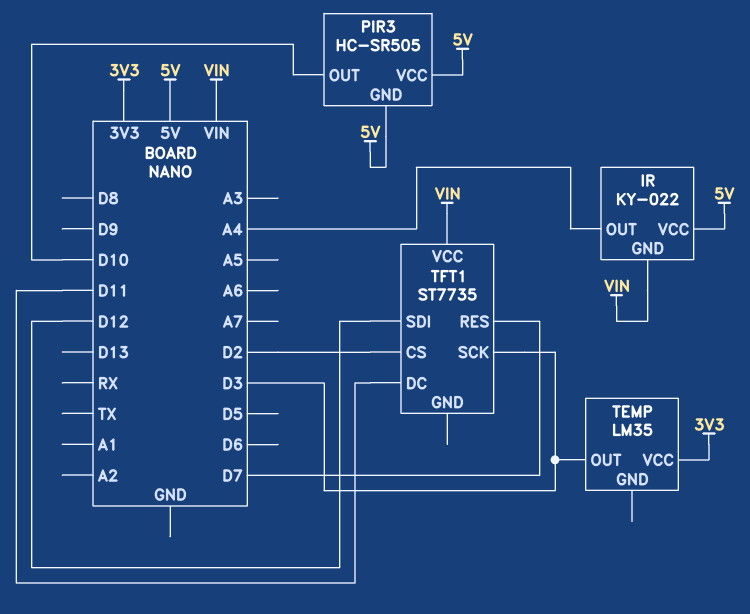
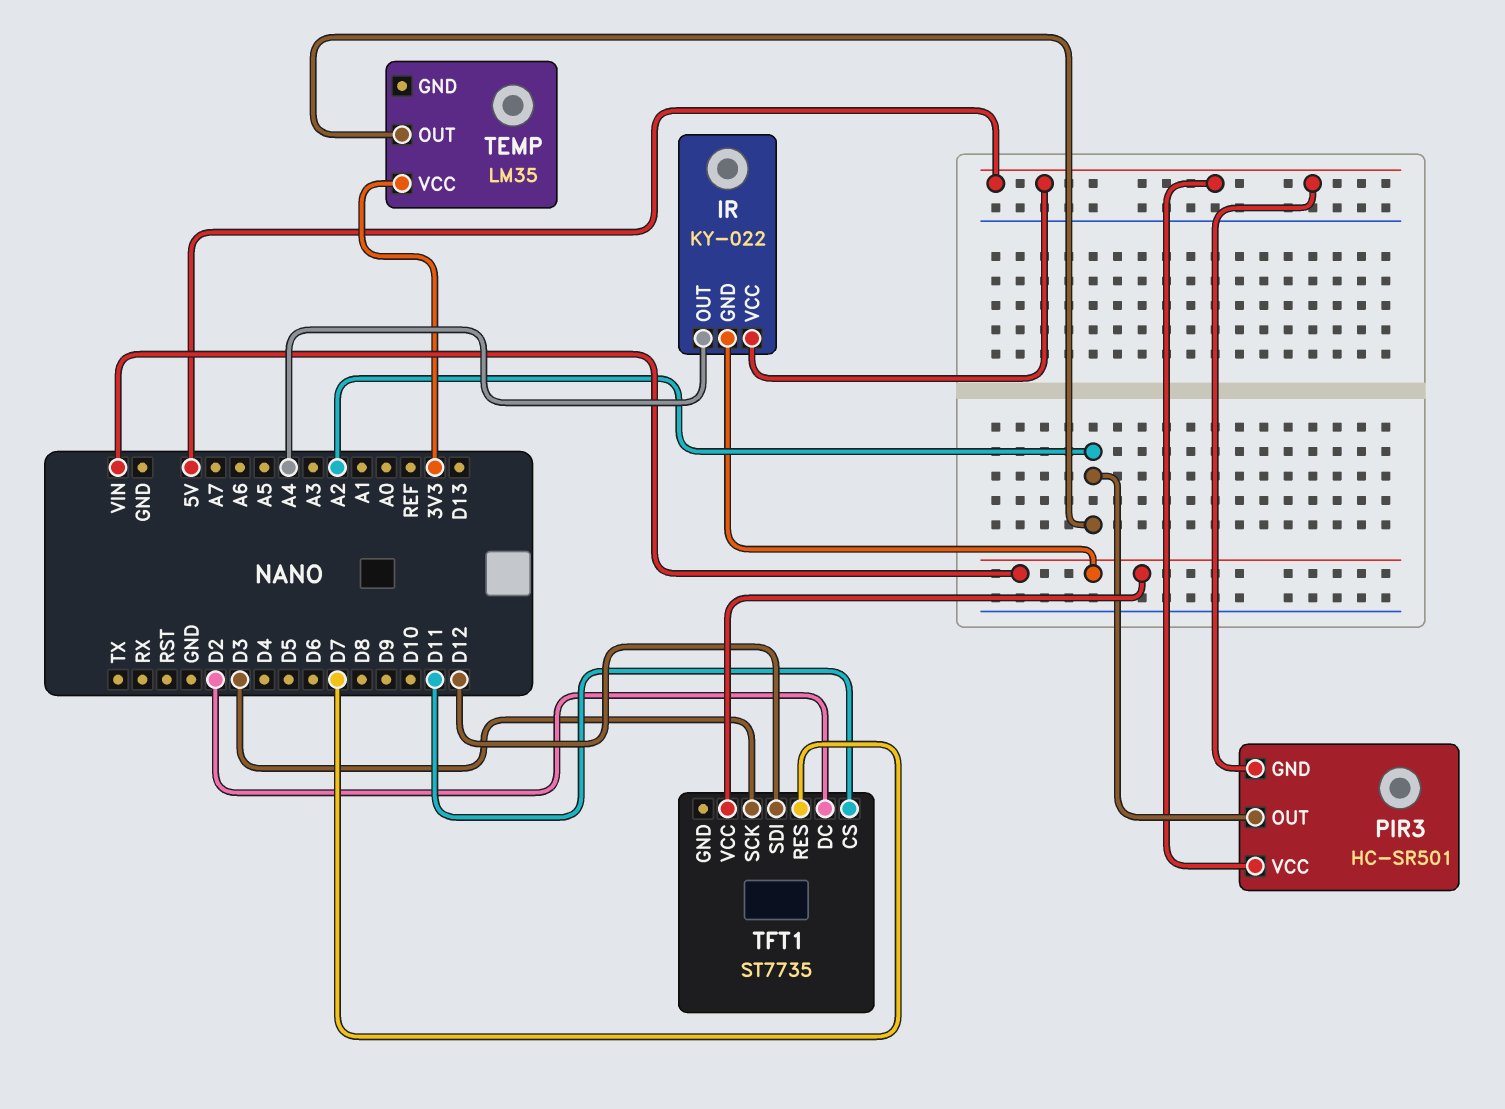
PIR3: HC-SR505 -> HC-SR501
PIR3 pin OUT: D10 -> A2
TEMP pin OUT: D3 -> A2
TFT1 pin CS: D2 -> D11
TFT1 pin DC: D11 -> D2

